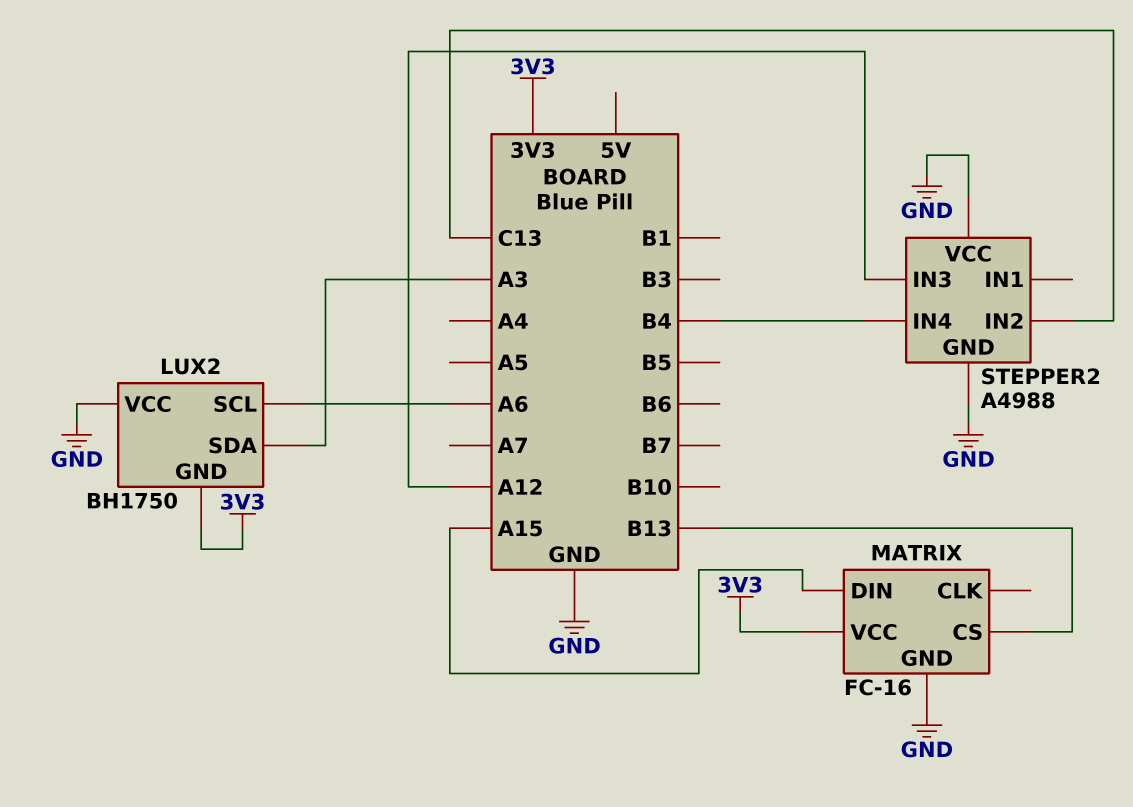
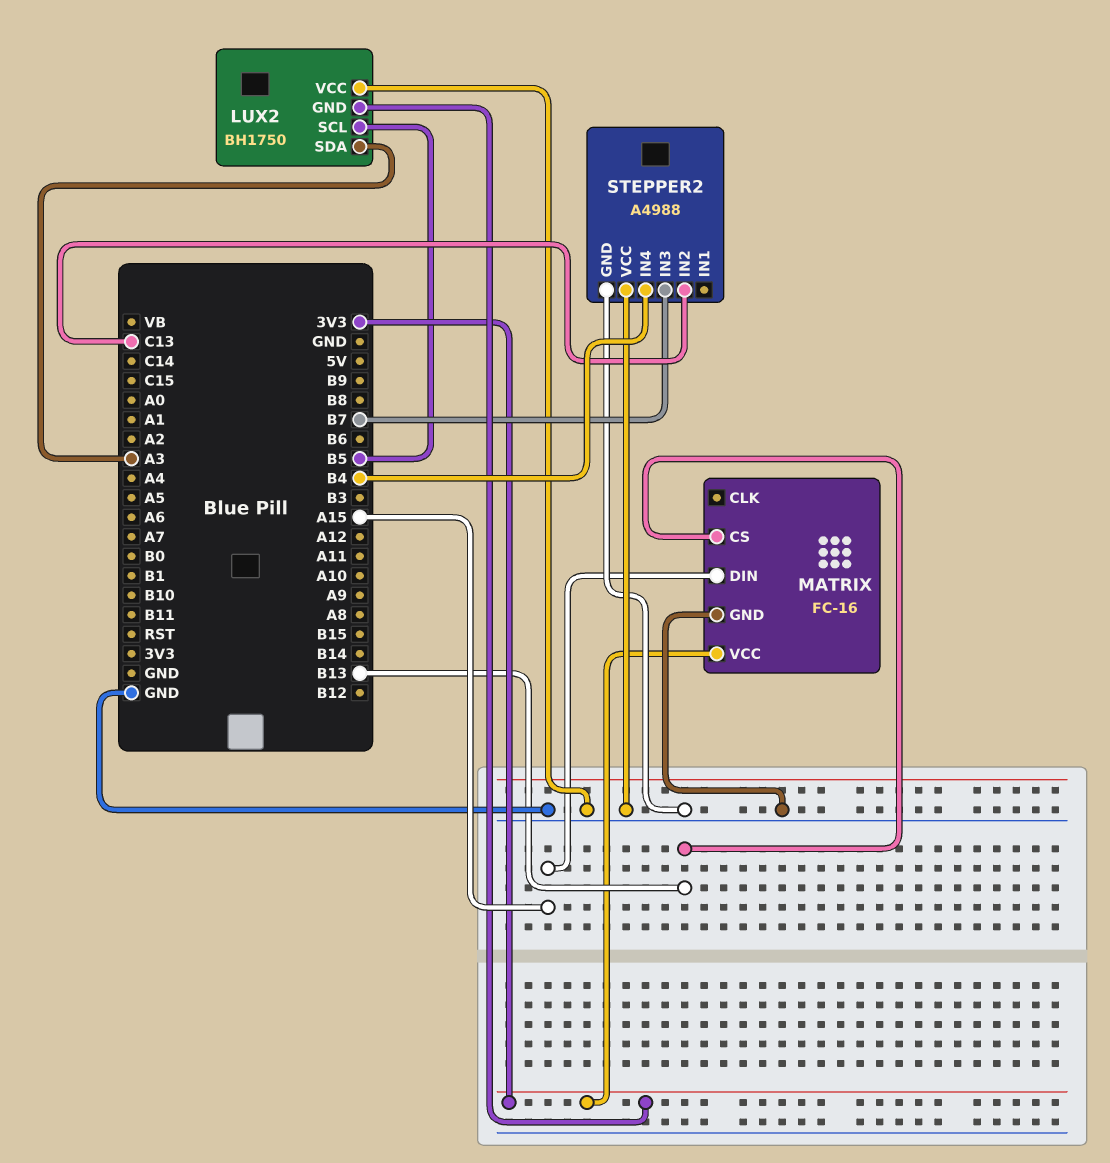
LUX2 pin SCL: A6 -> B5
STEPPER2 pin IN3: A12 -> B7

